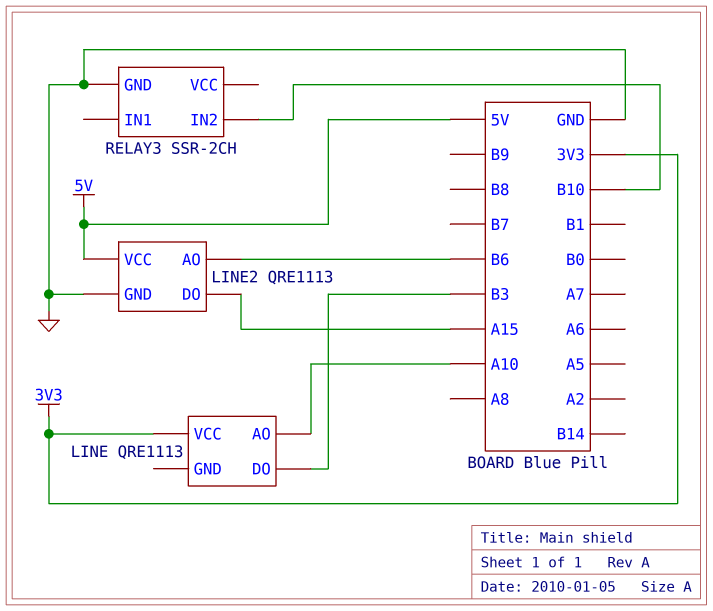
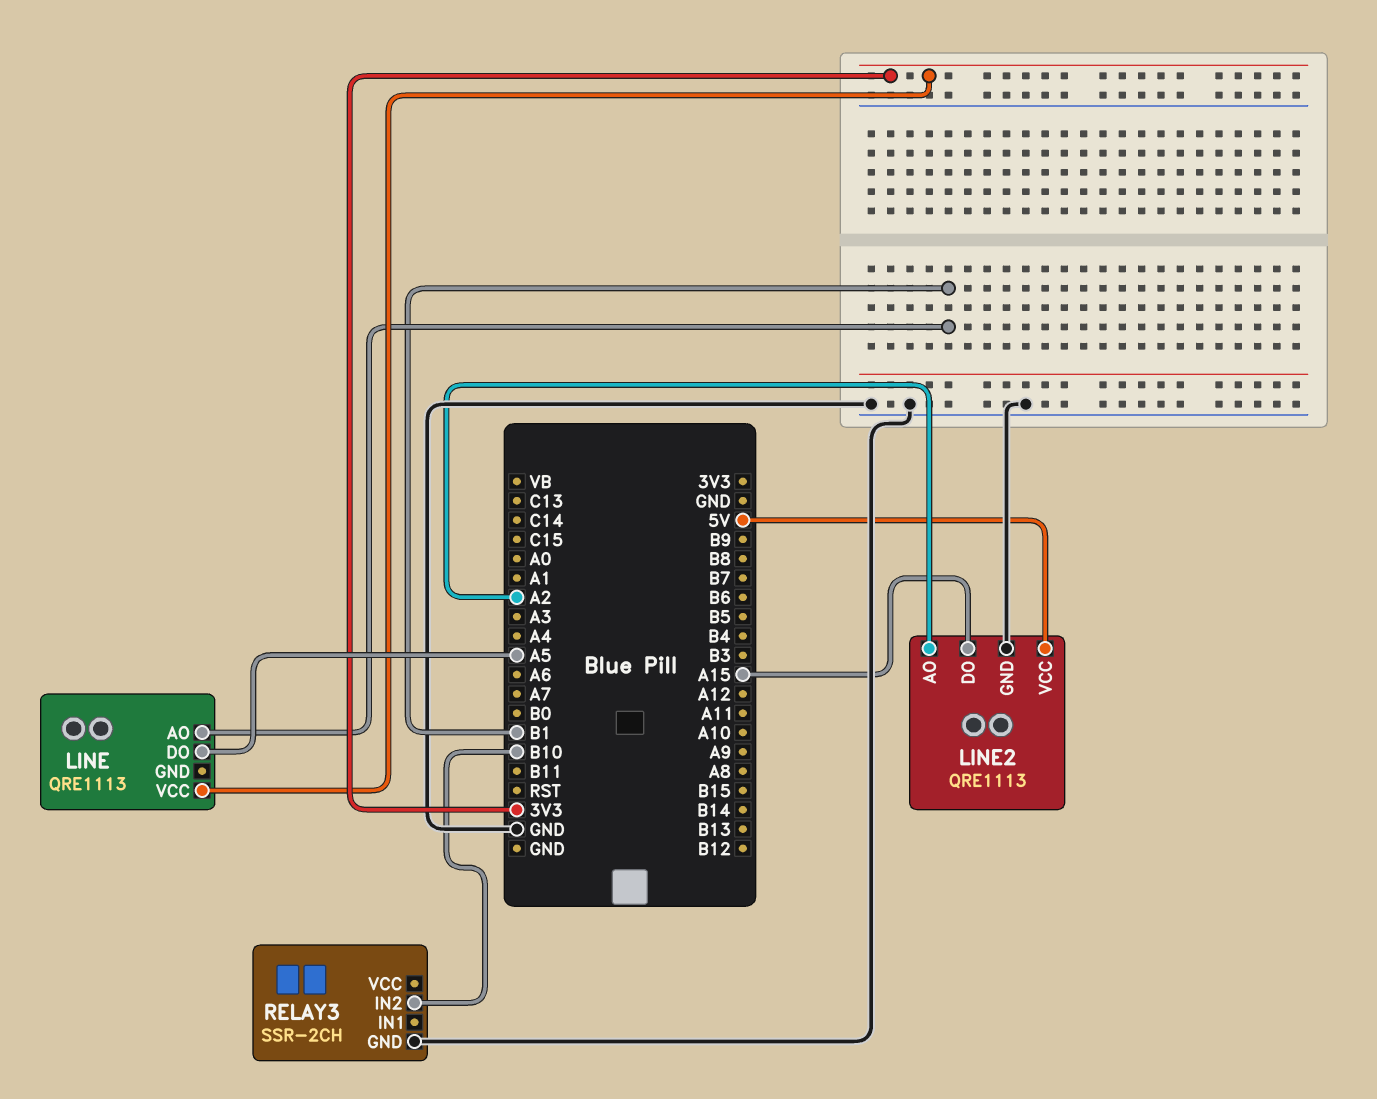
LINE pin AO: A10 -> B1
LINE pin DO: B3 -> A5
LINE2 pin AO: B6 -> A2

